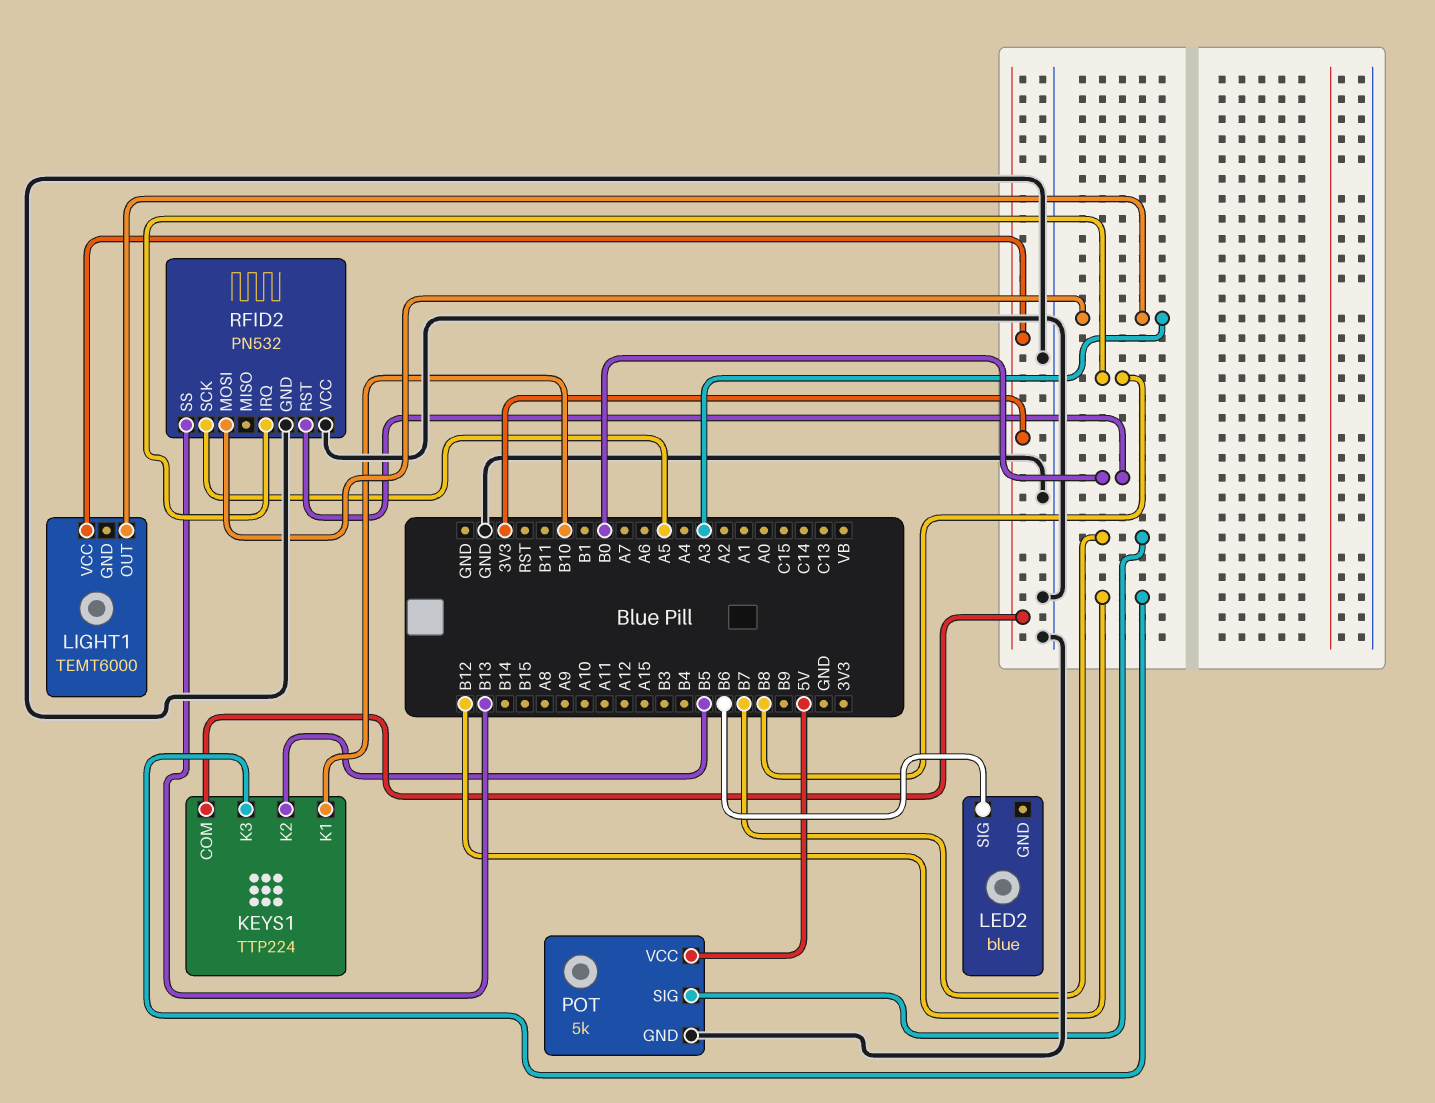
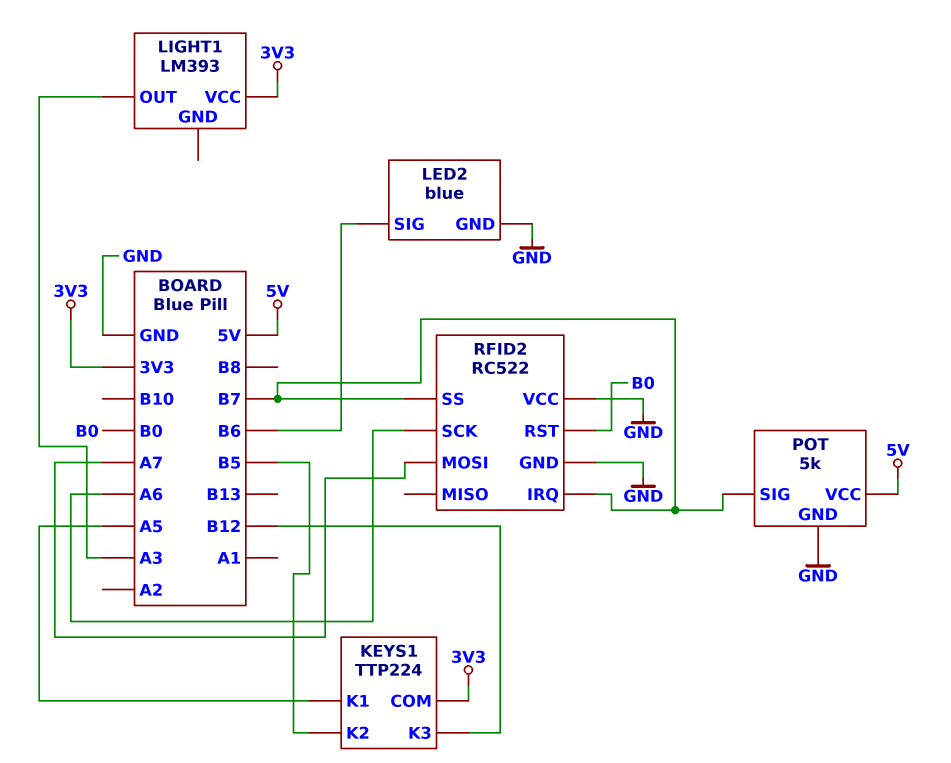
KEYS1 pin K1: B10 -> A5
LED2 pin GND: none -> GND
LIGHT1: TEMT6000 -> LM393
RFID2: PN532 -> RC522
RFID2 pin IRQ: B8 -> B7
RFID2 pin MOSI: A3 -> A7
RFID2 pin SCK: A5 -> A6
RFID2 pin SS: B13 -> B7

